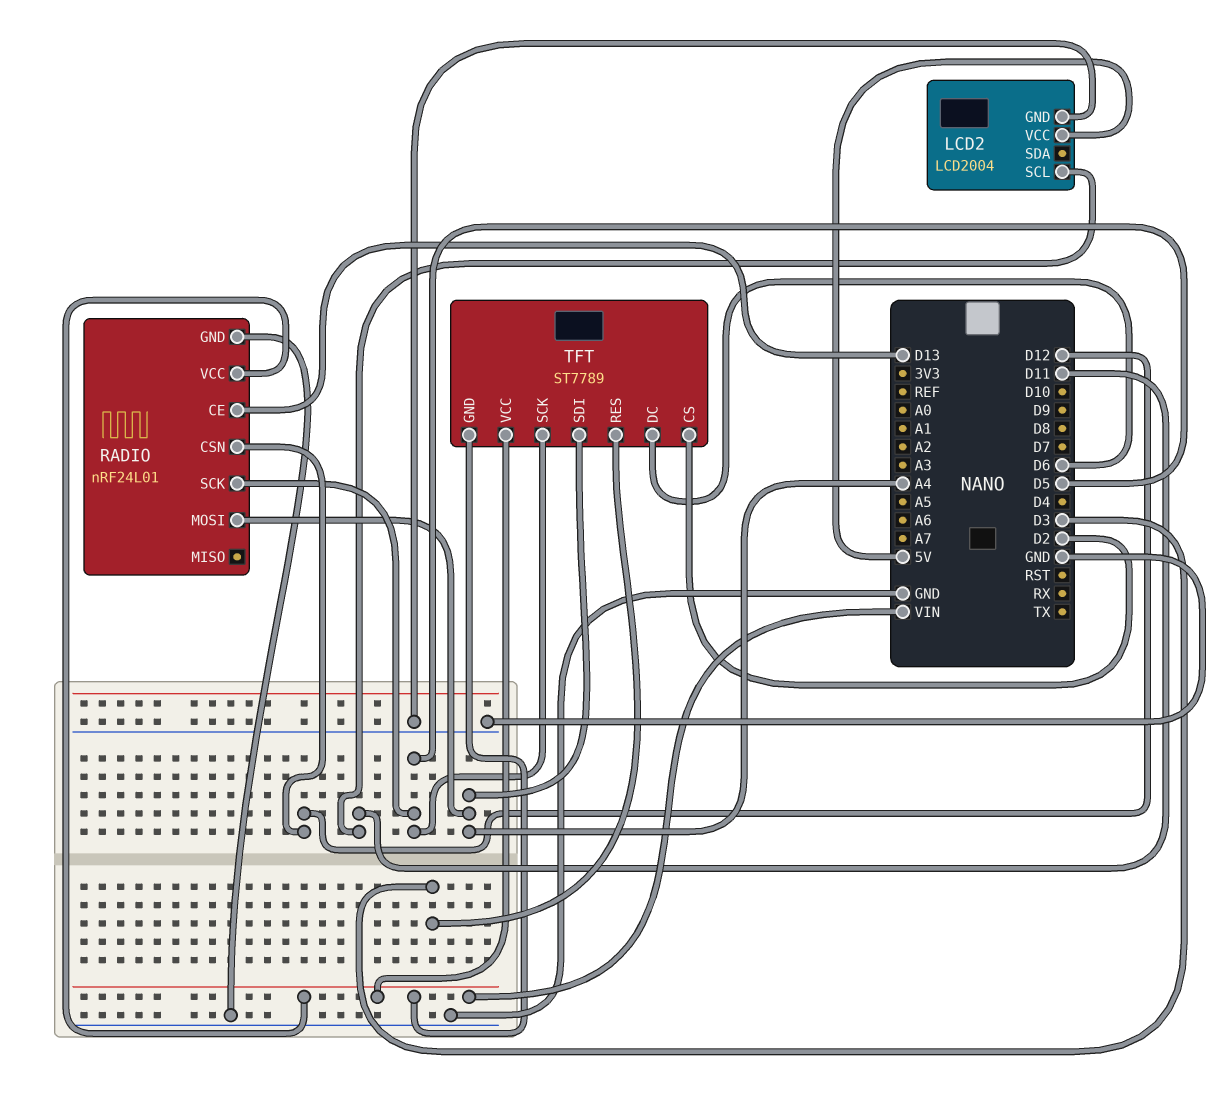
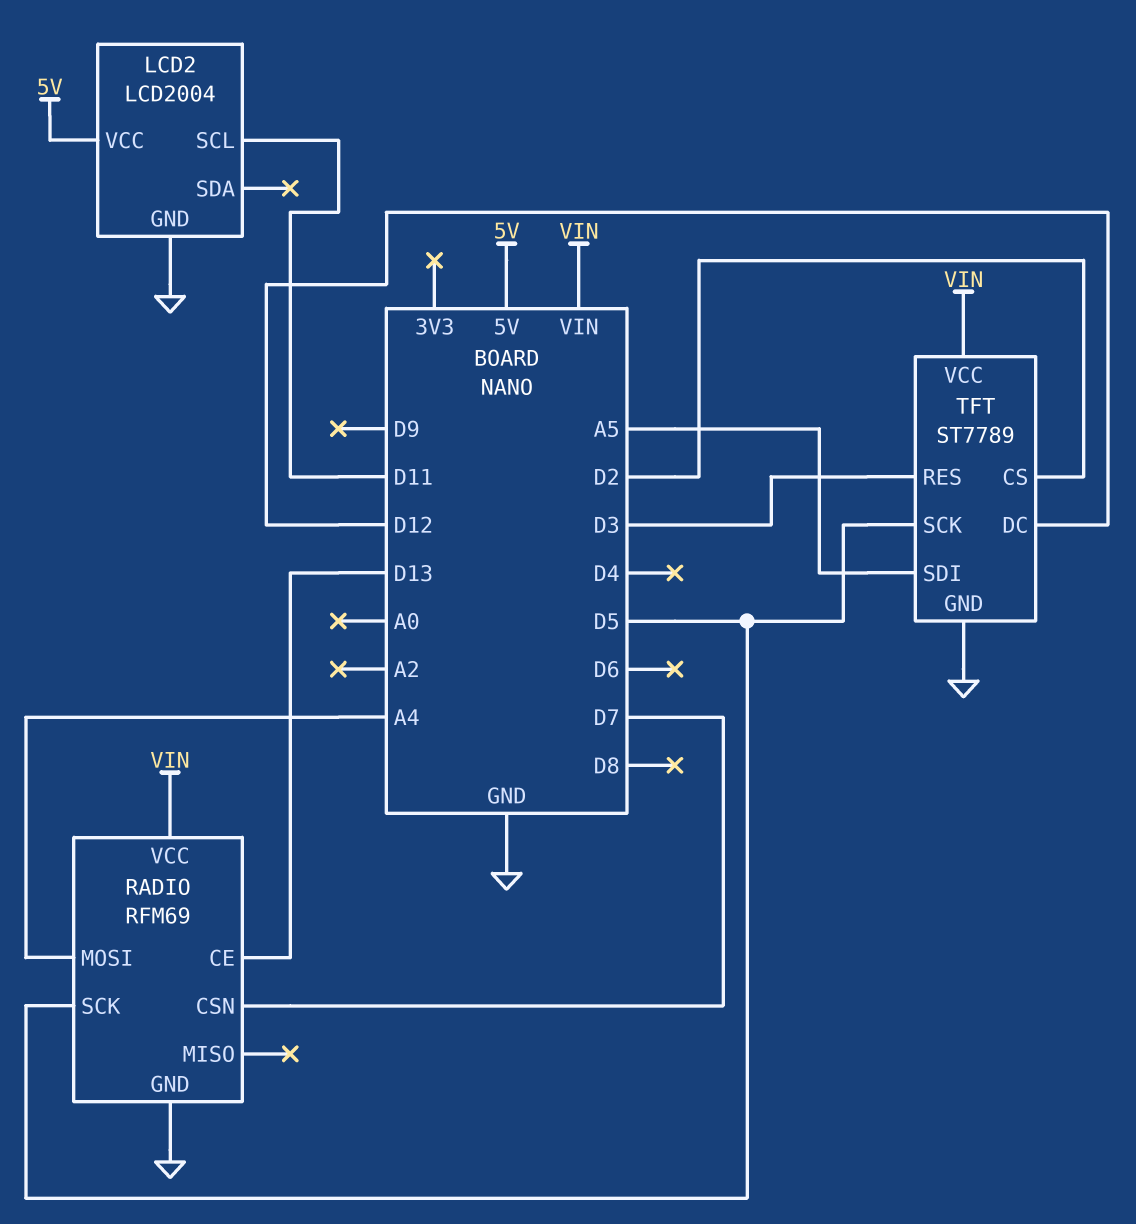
RADIO: nRF24L01 -> RFM69
RADIO pin CSN: D12 -> D7
TFT pin DC: D6 -> D12
TFT pin GND: VIN -> GND
TFT pin SDI: A4 -> A5

